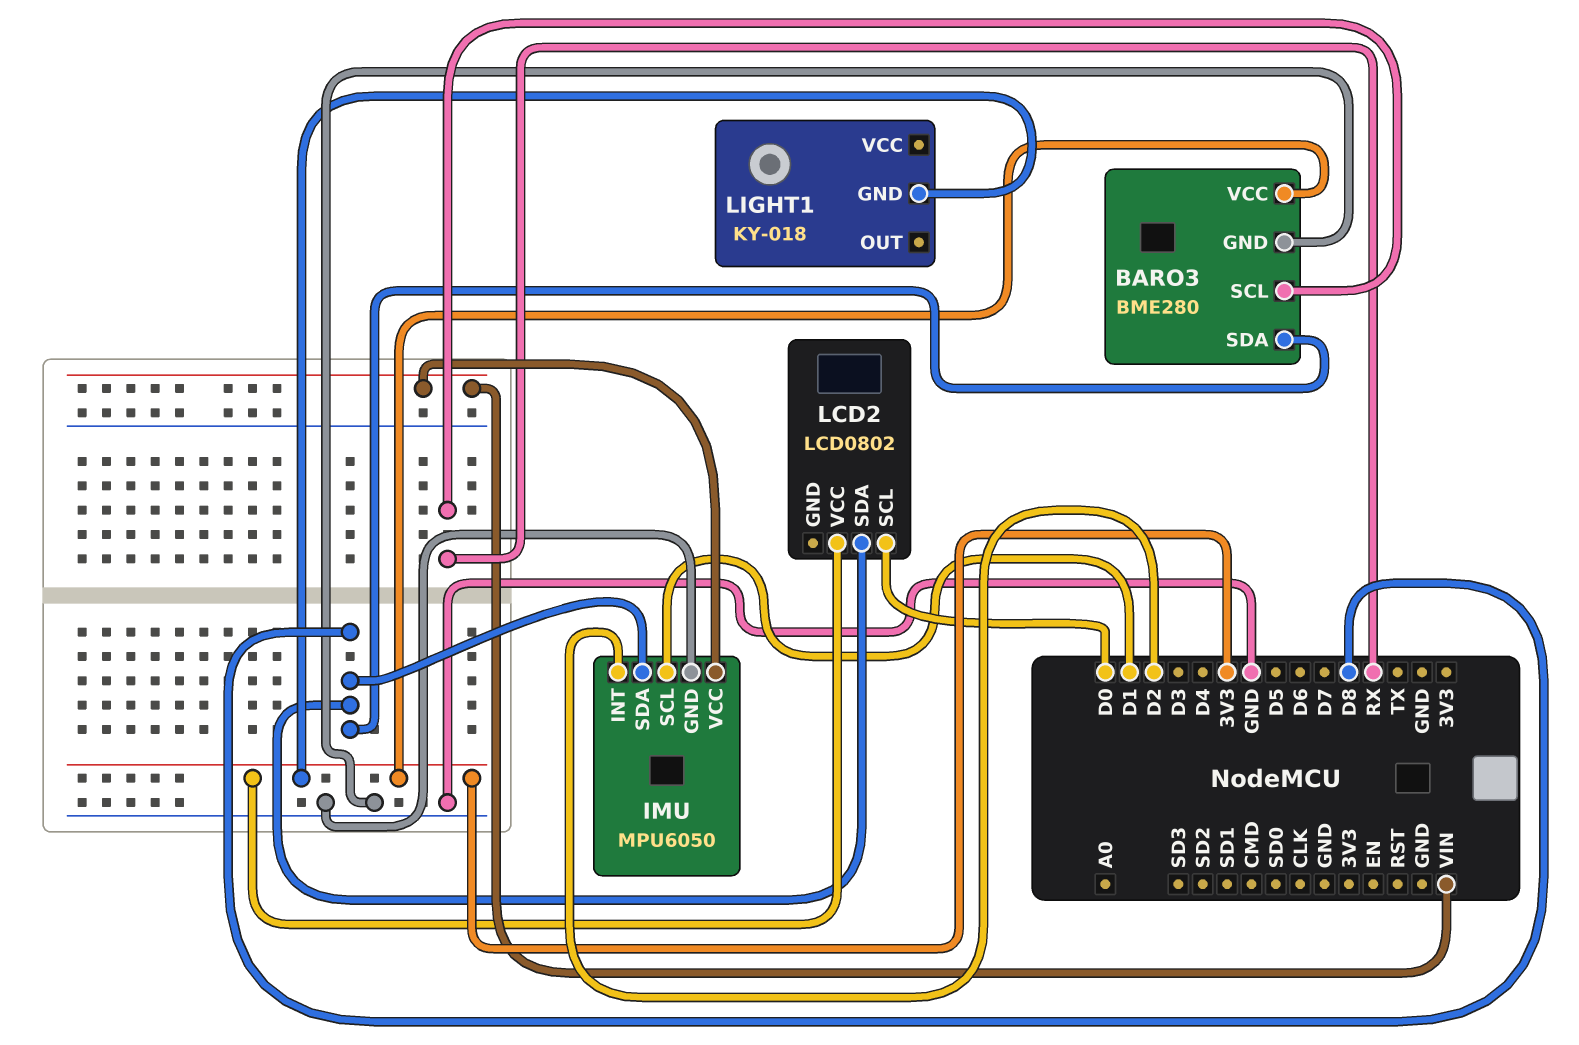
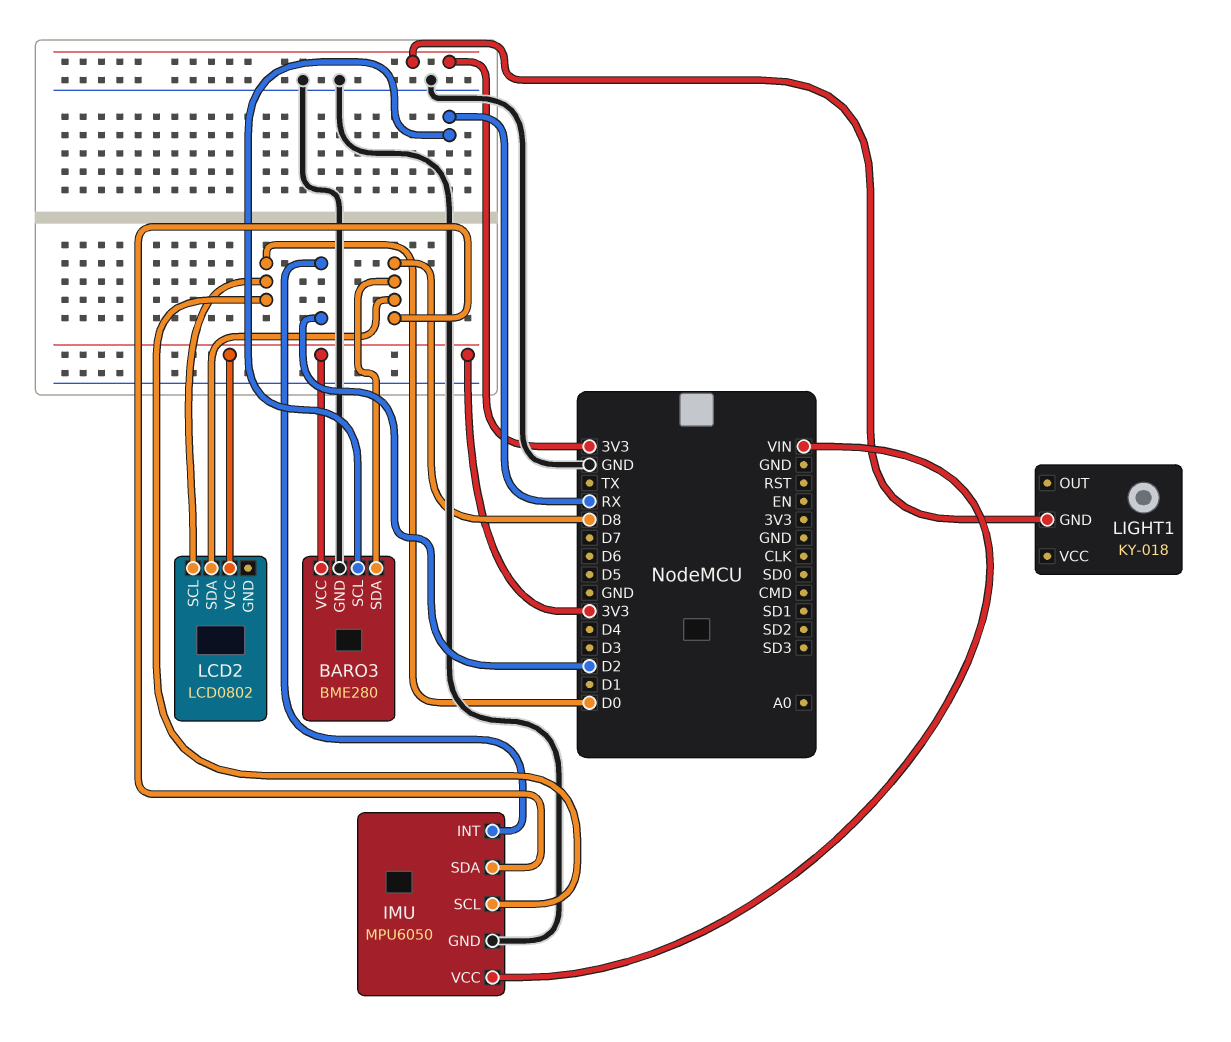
IMU pin SCL: D1 -> D0

